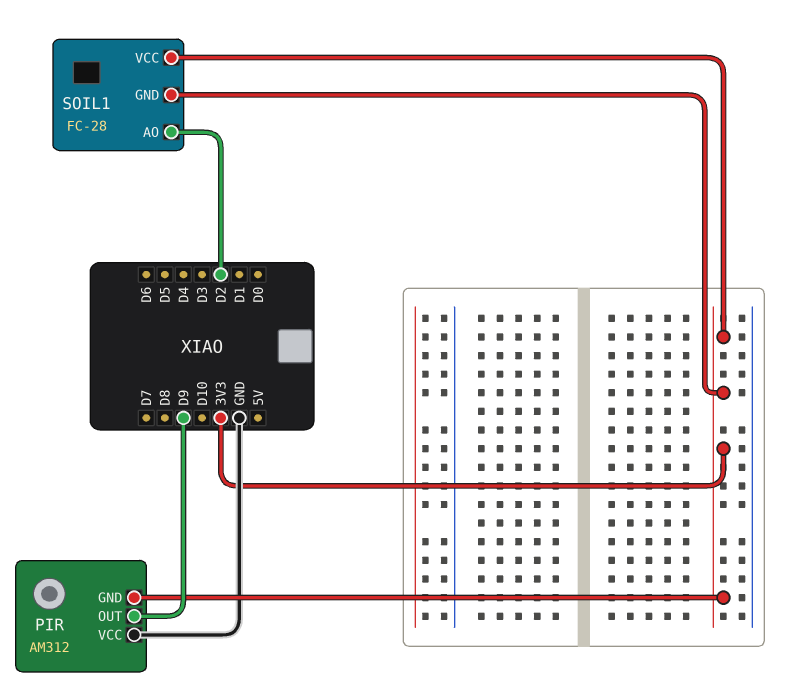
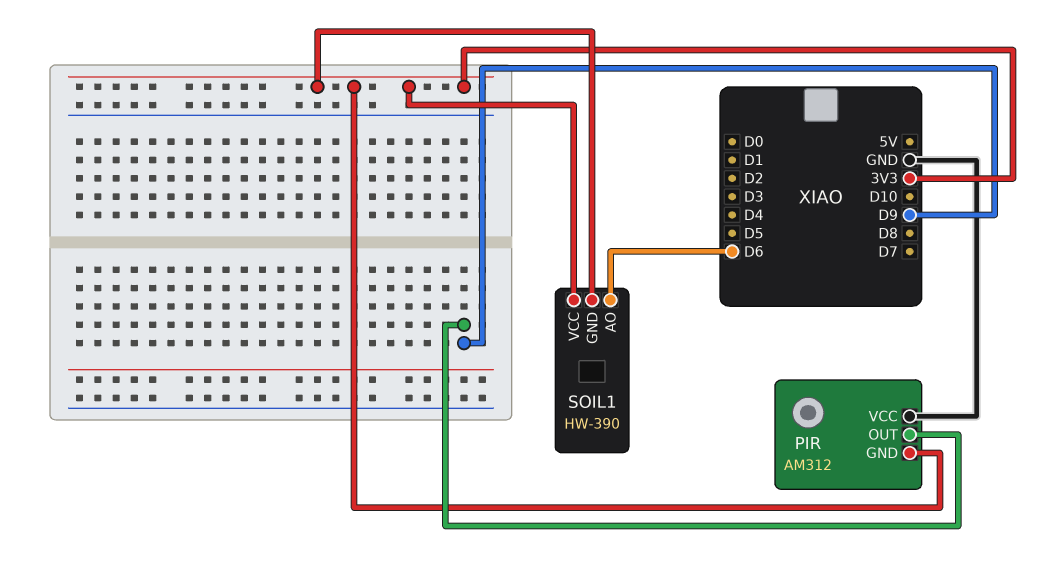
SOIL1: FC-28 -> HW-390
SOIL1 pin AO: D2 -> D6

